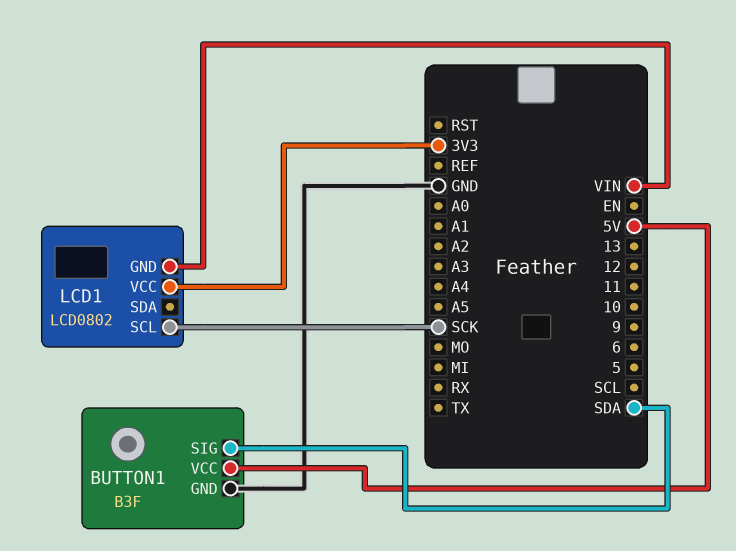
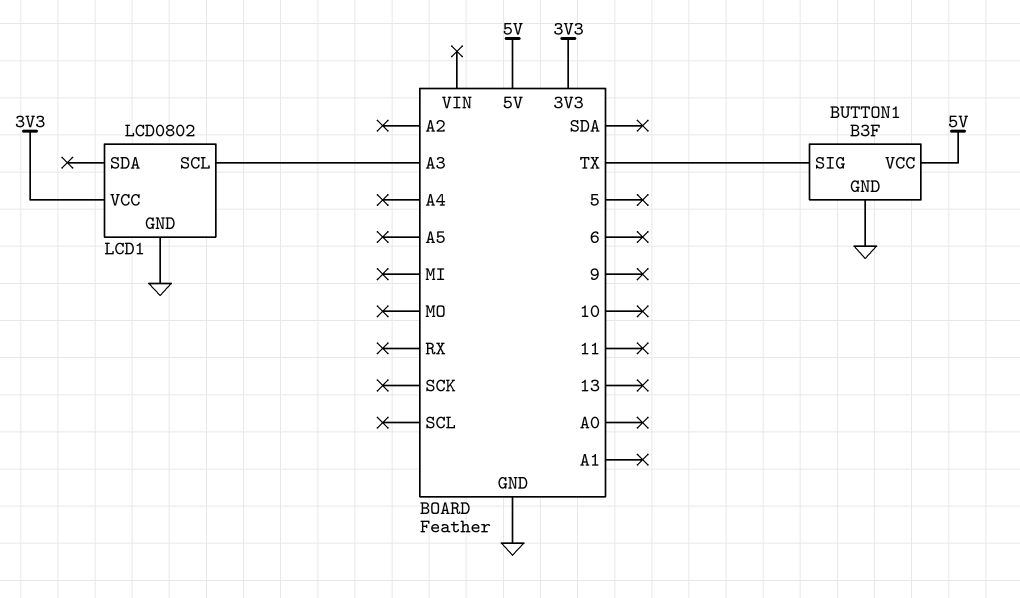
BUTTON1 pin SIG: SDA -> TX
LCD1 pin GND: VIN -> GND
LCD1 pin SCL: SCK -> A3

